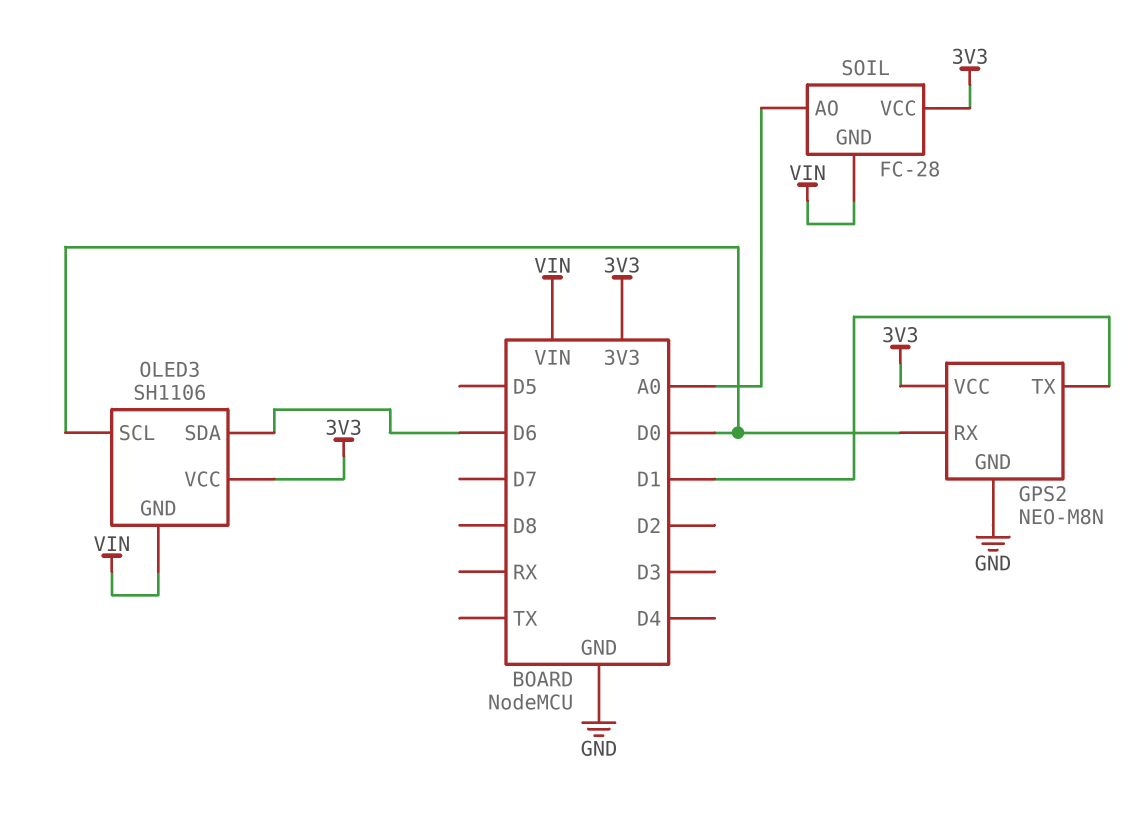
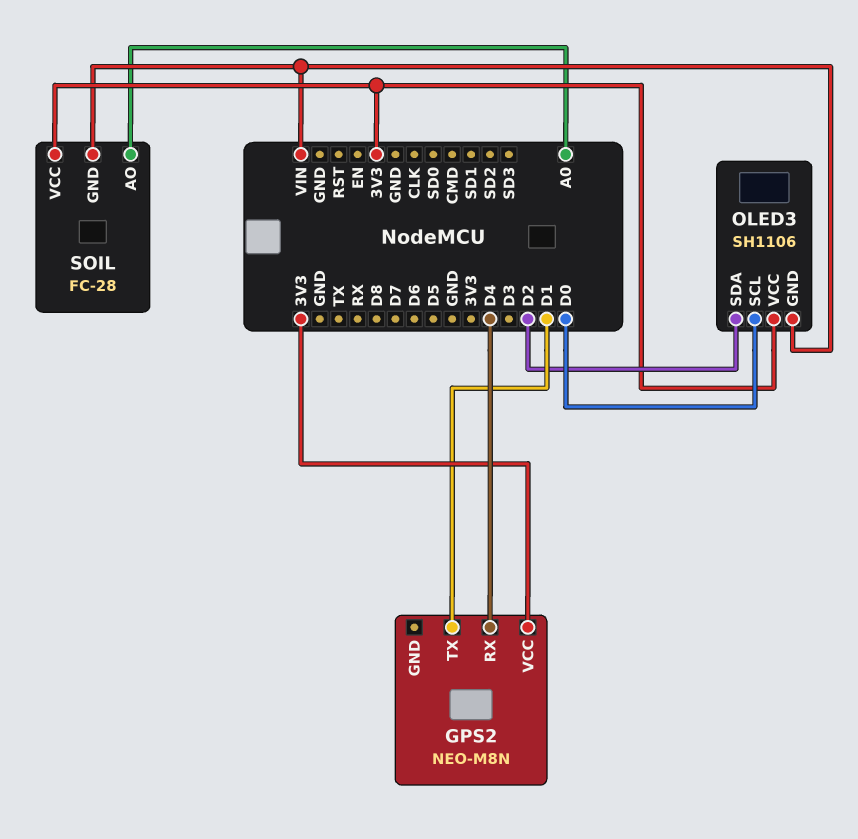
GPS2 pin GND: GND -> none
GPS2 pin RX: D0 -> D4
OLED3 pin SDA: D6 -> D2

